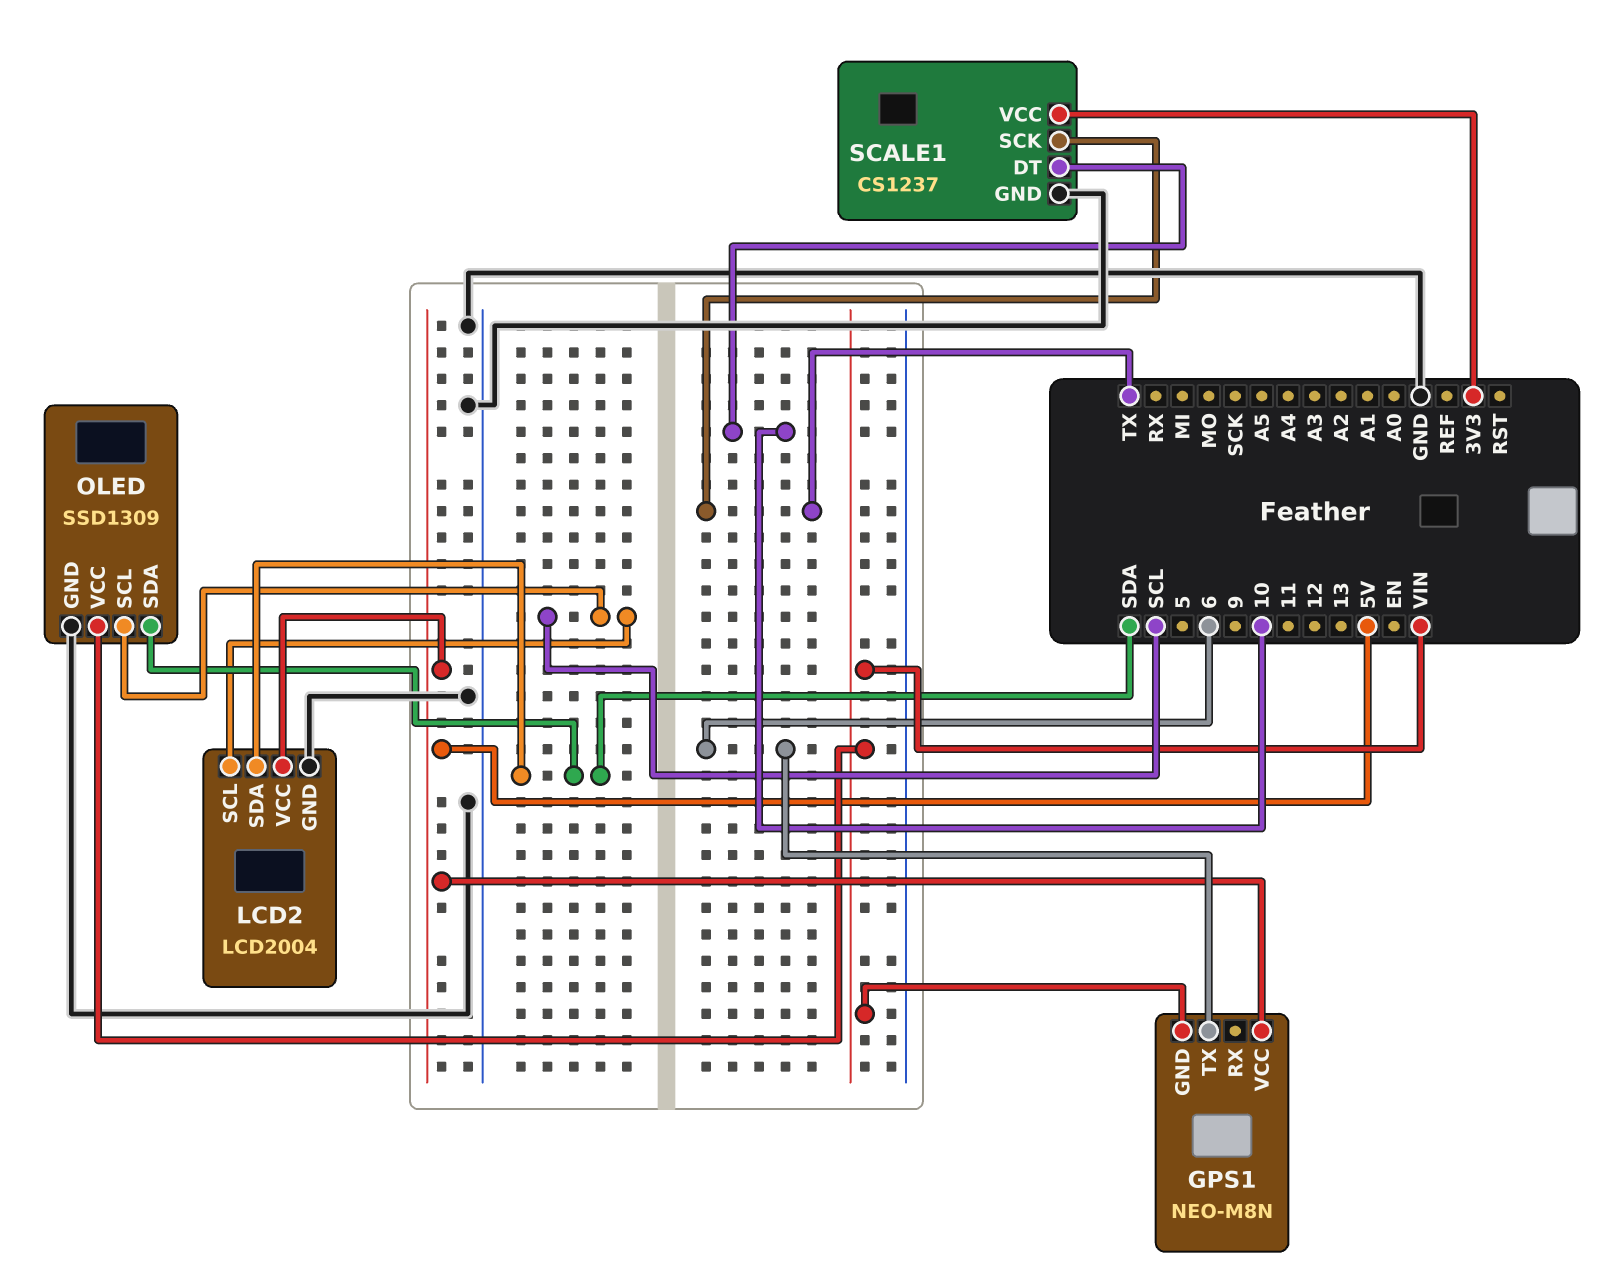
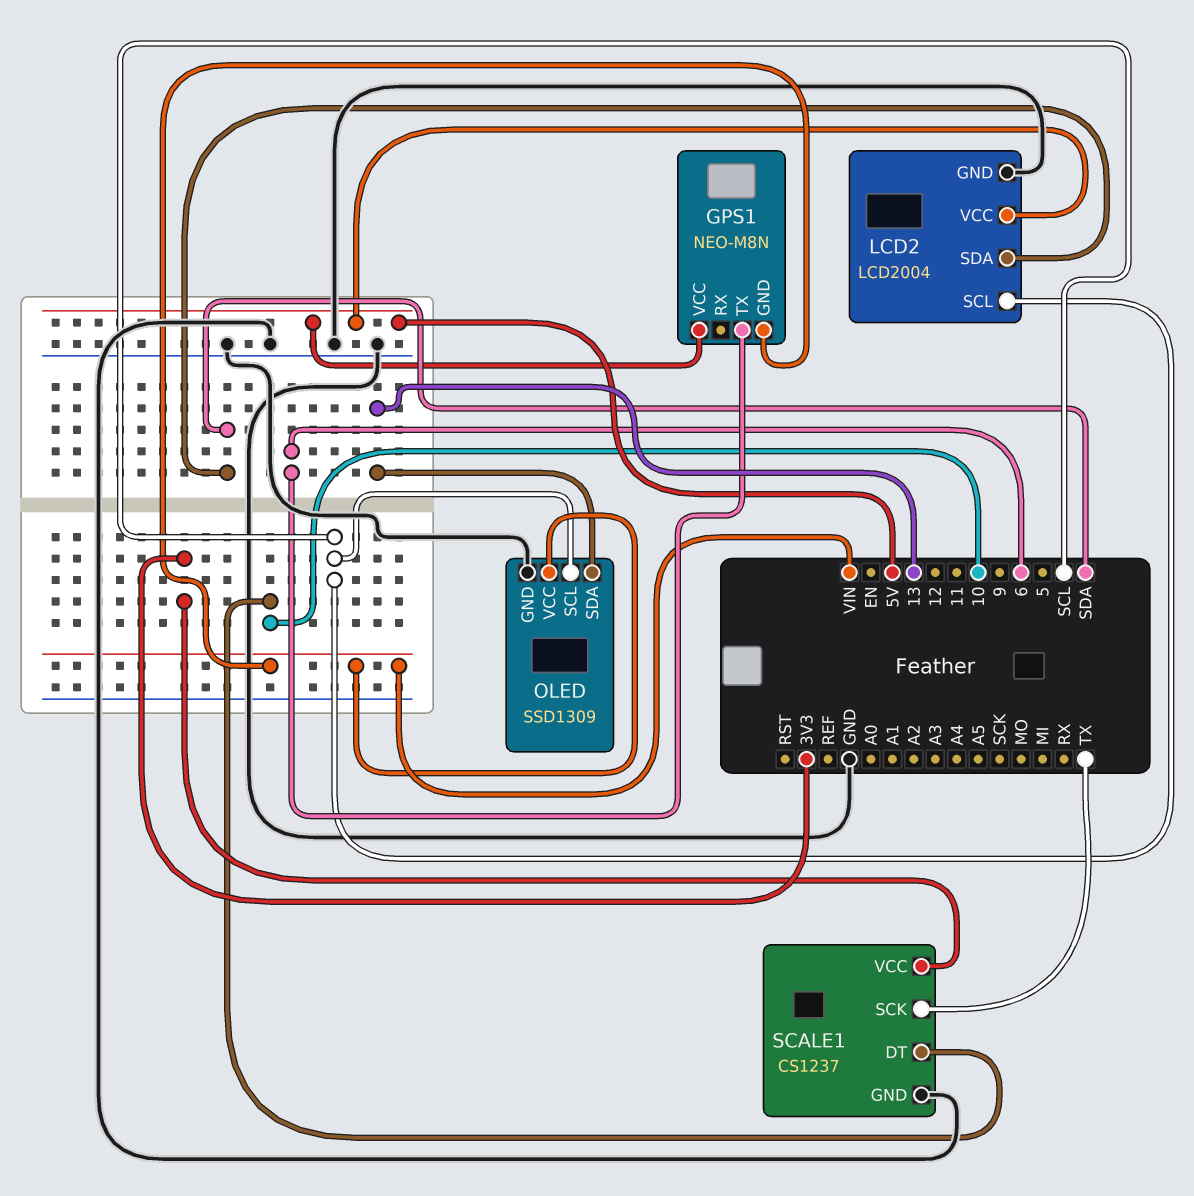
OLED pin SDA: SDA -> 13

